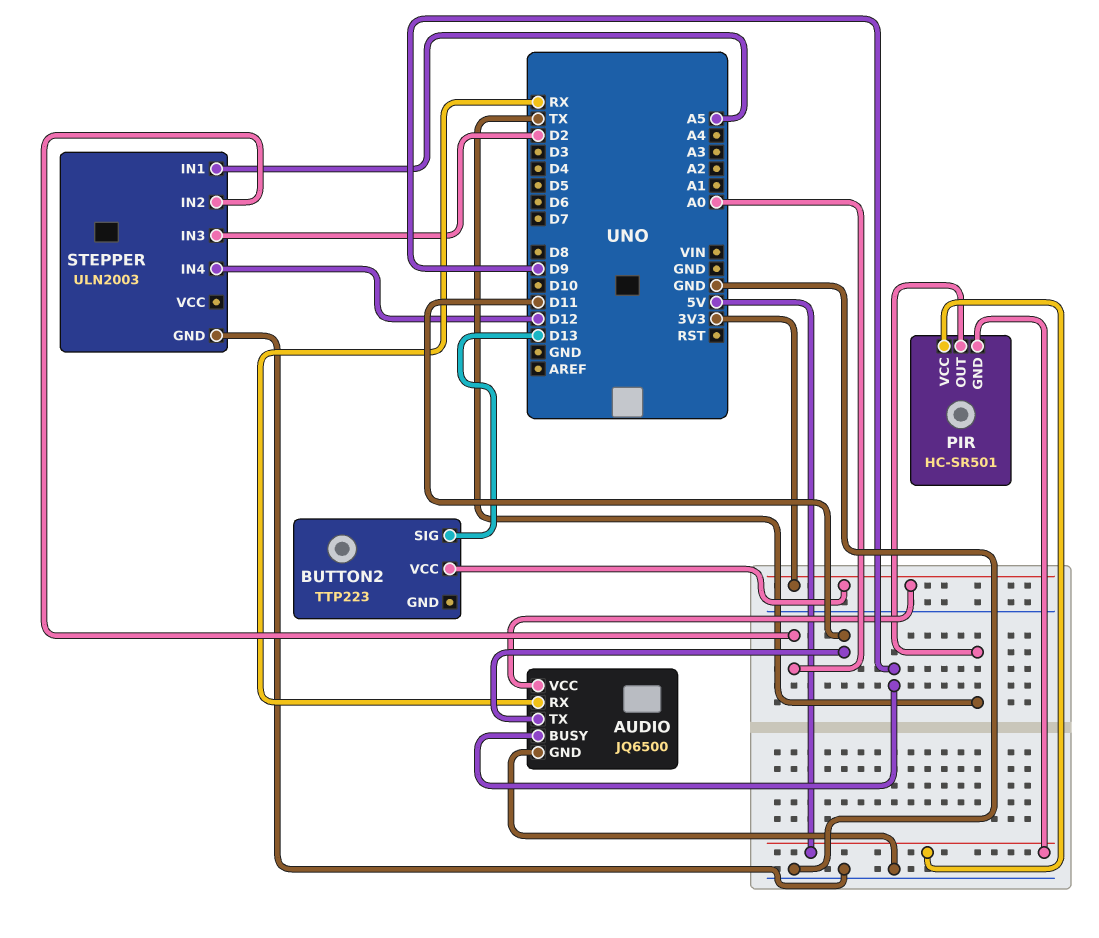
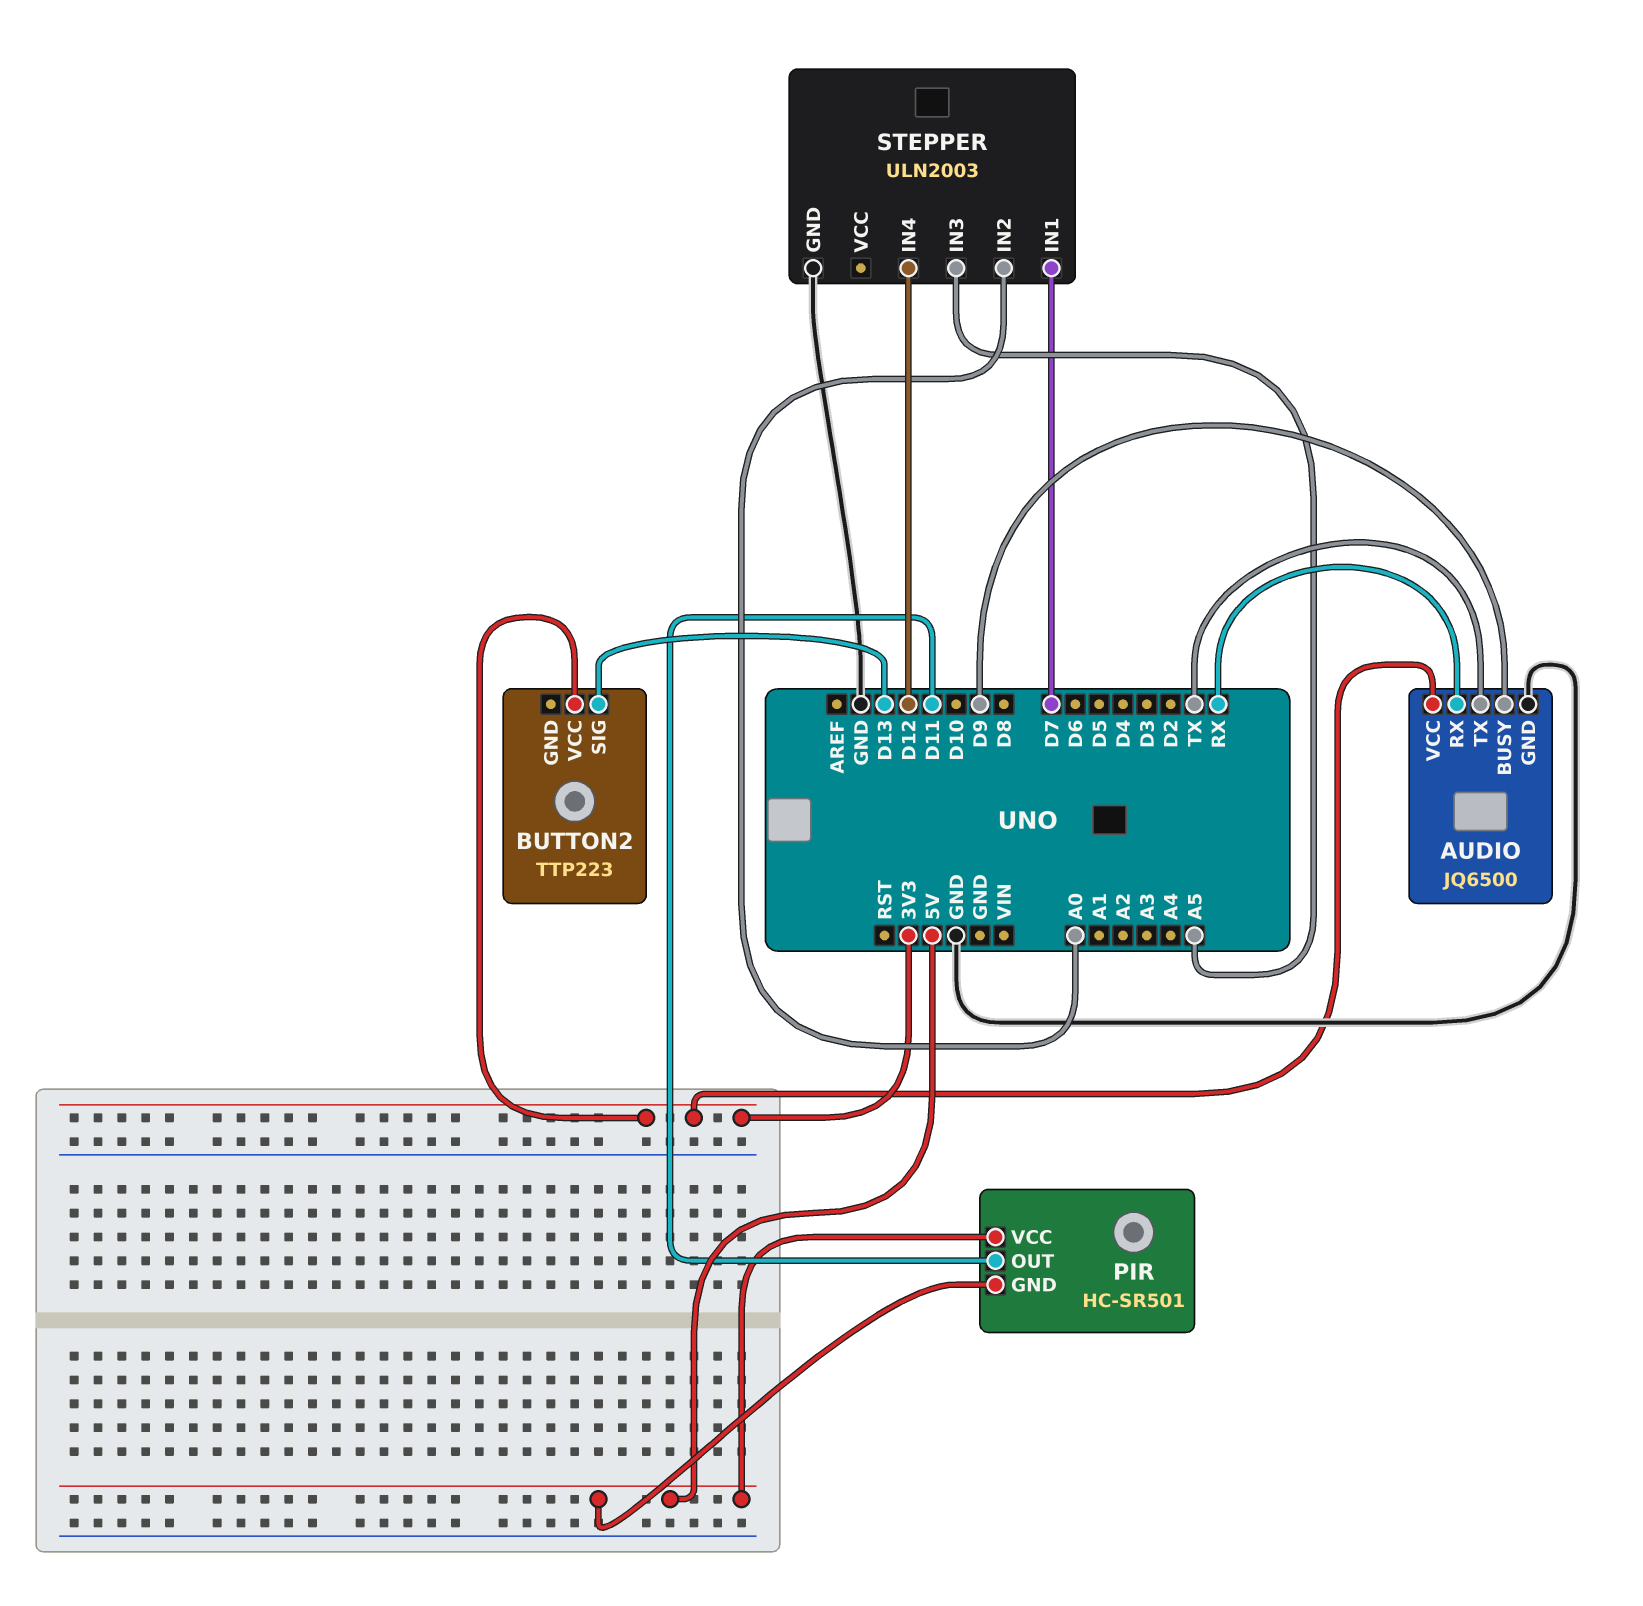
AUDIO pin TX: D11 -> TX
PIR pin OUT: TX -> D11
STEPPER pin IN1: A5 -> D7
STEPPER pin IN3: D2 -> A5

